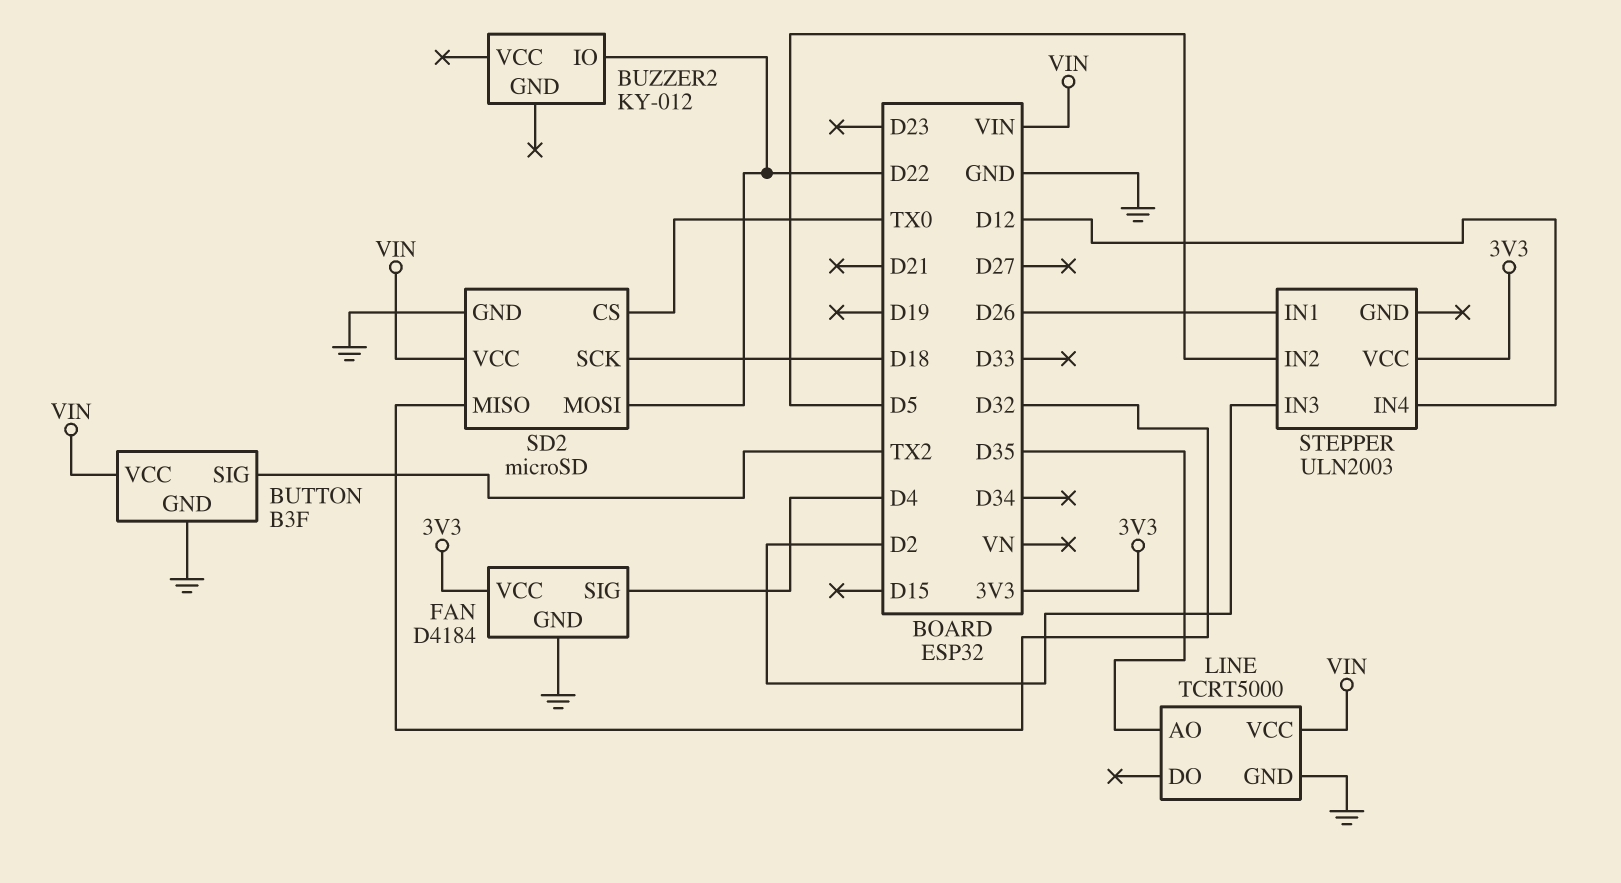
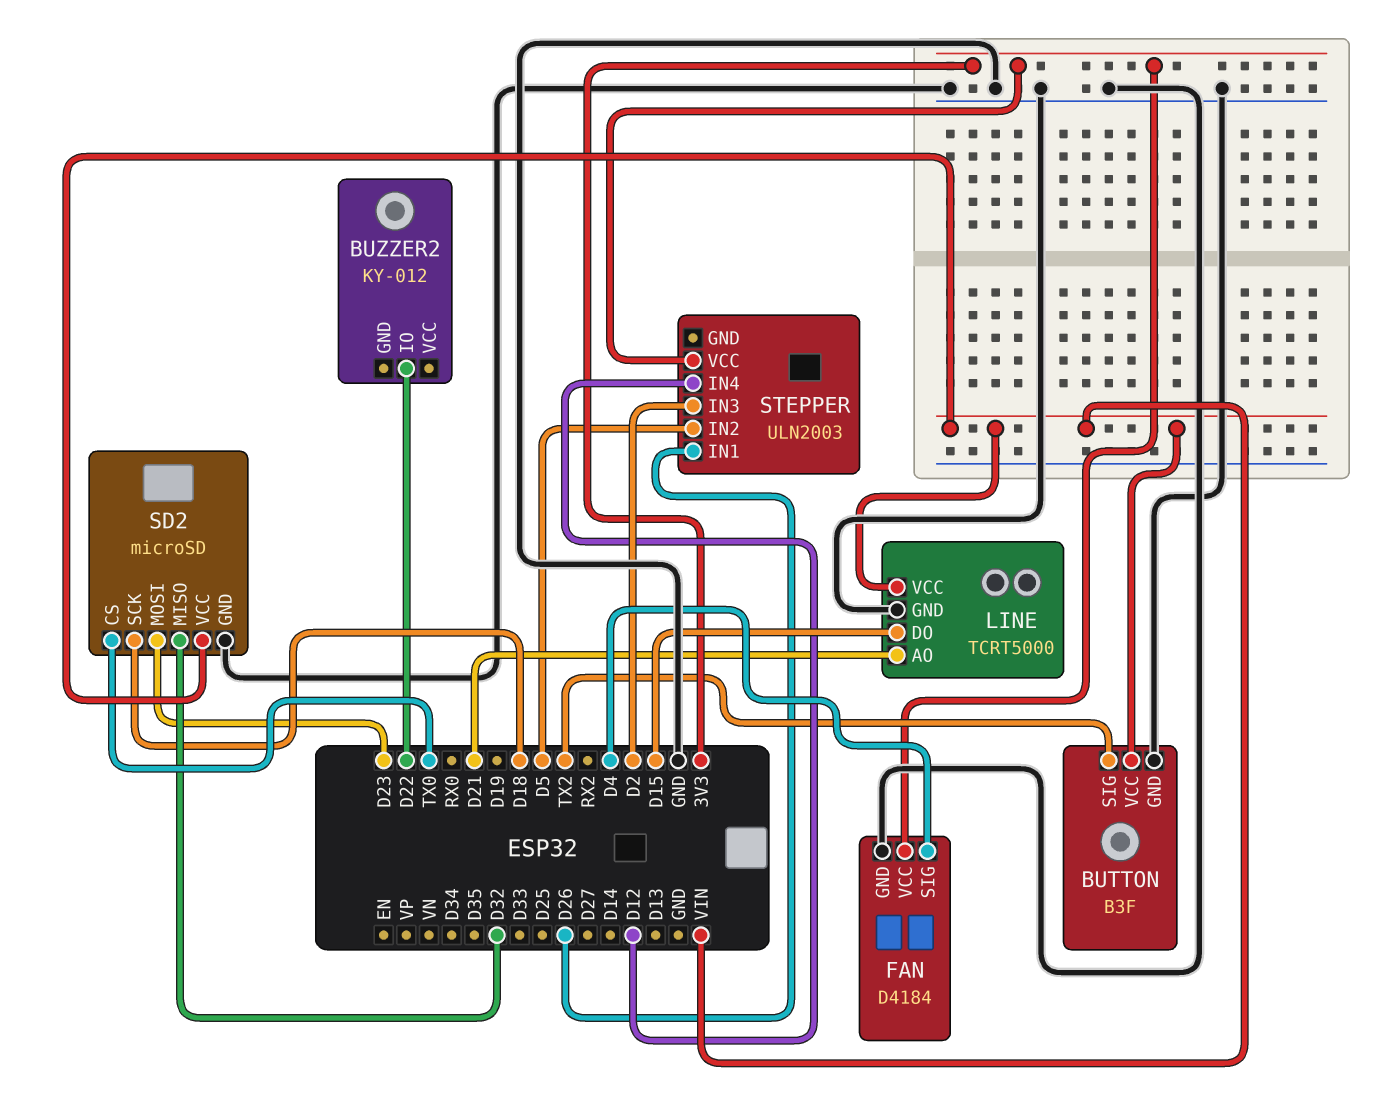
LINE pin AO: D35 -> D21
LINE pin DO: none -> D15
SD2 pin MOSI: D22 -> D23

